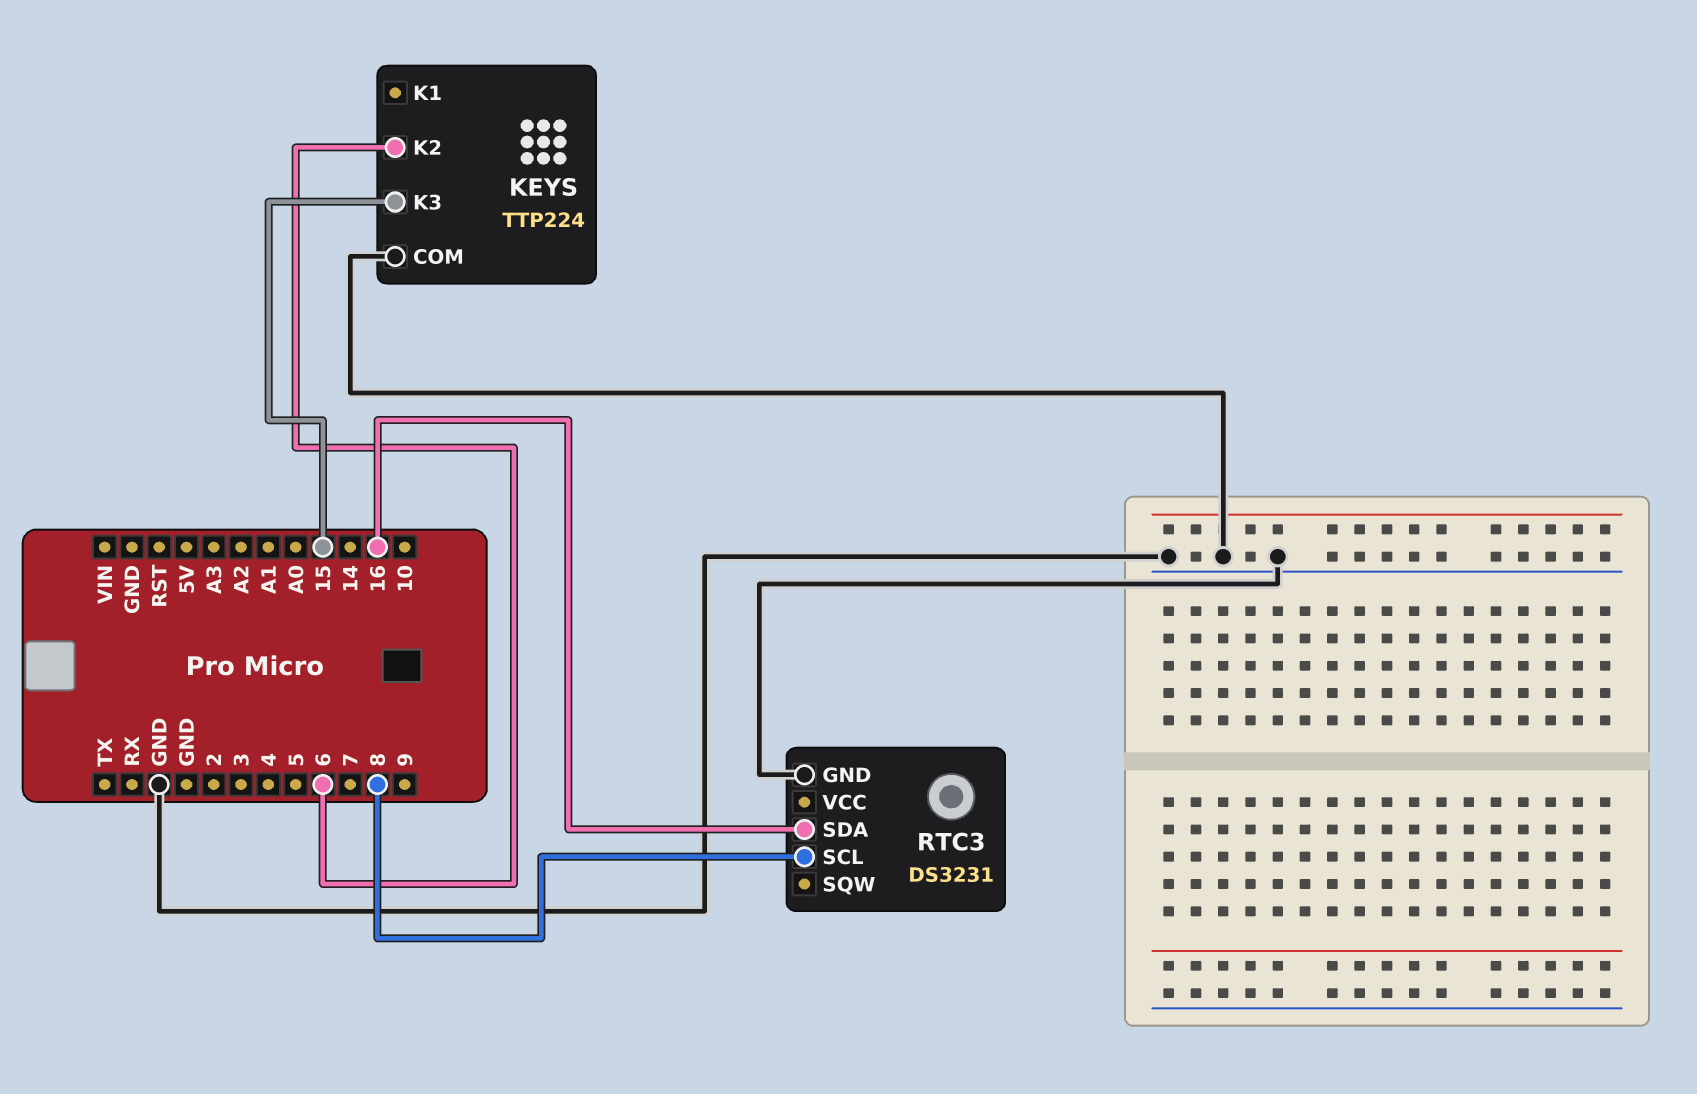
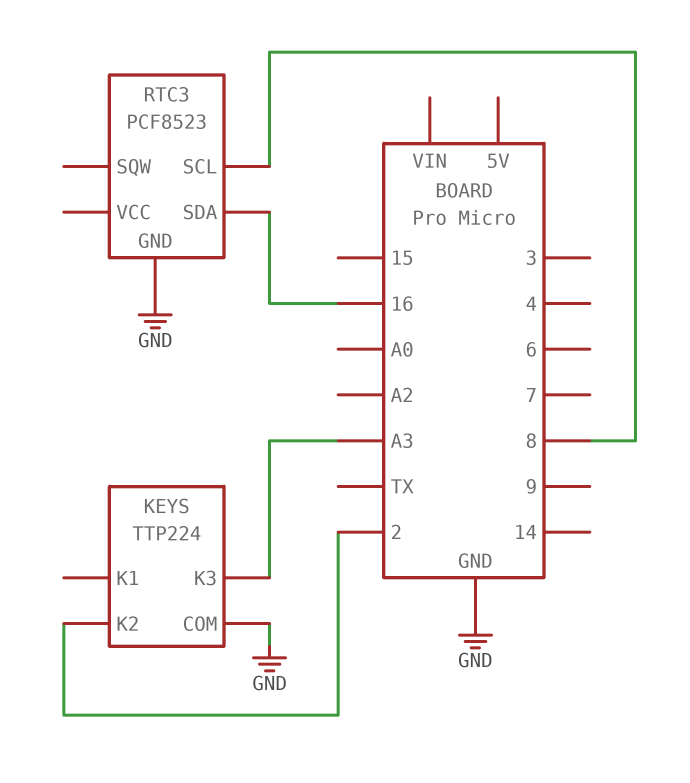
KEYS pin K2: 6 -> 2
KEYS pin K3: 15 -> A3
RTC3: DS3231 -> PCF8523

